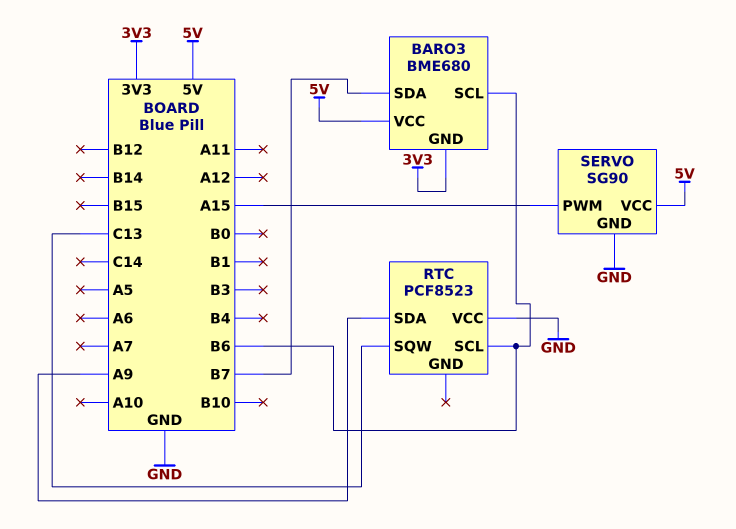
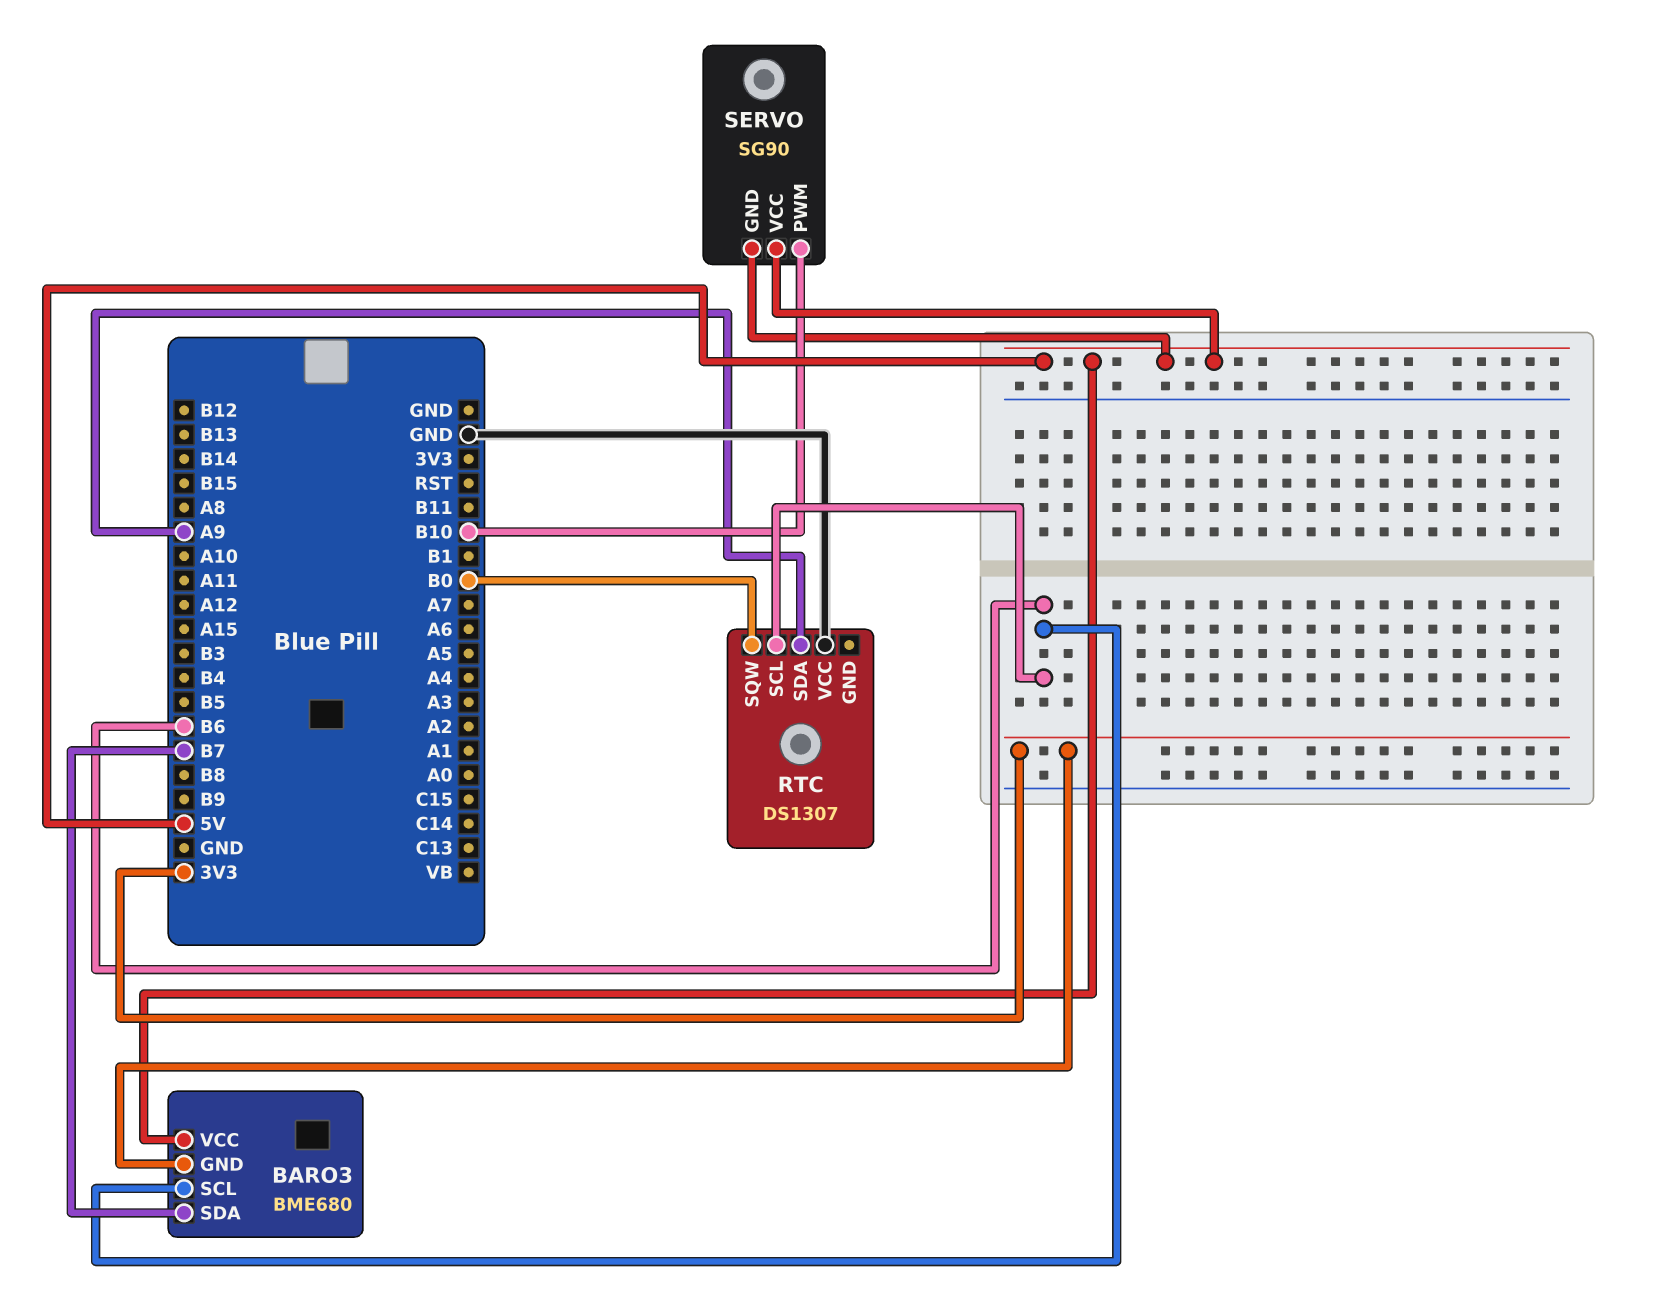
RTC: PCF8523 -> DS1307
RTC pin SQW: C13 -> B0
SERVO pin GND: GND -> 5V
SERVO pin PWM: A15 -> B10

